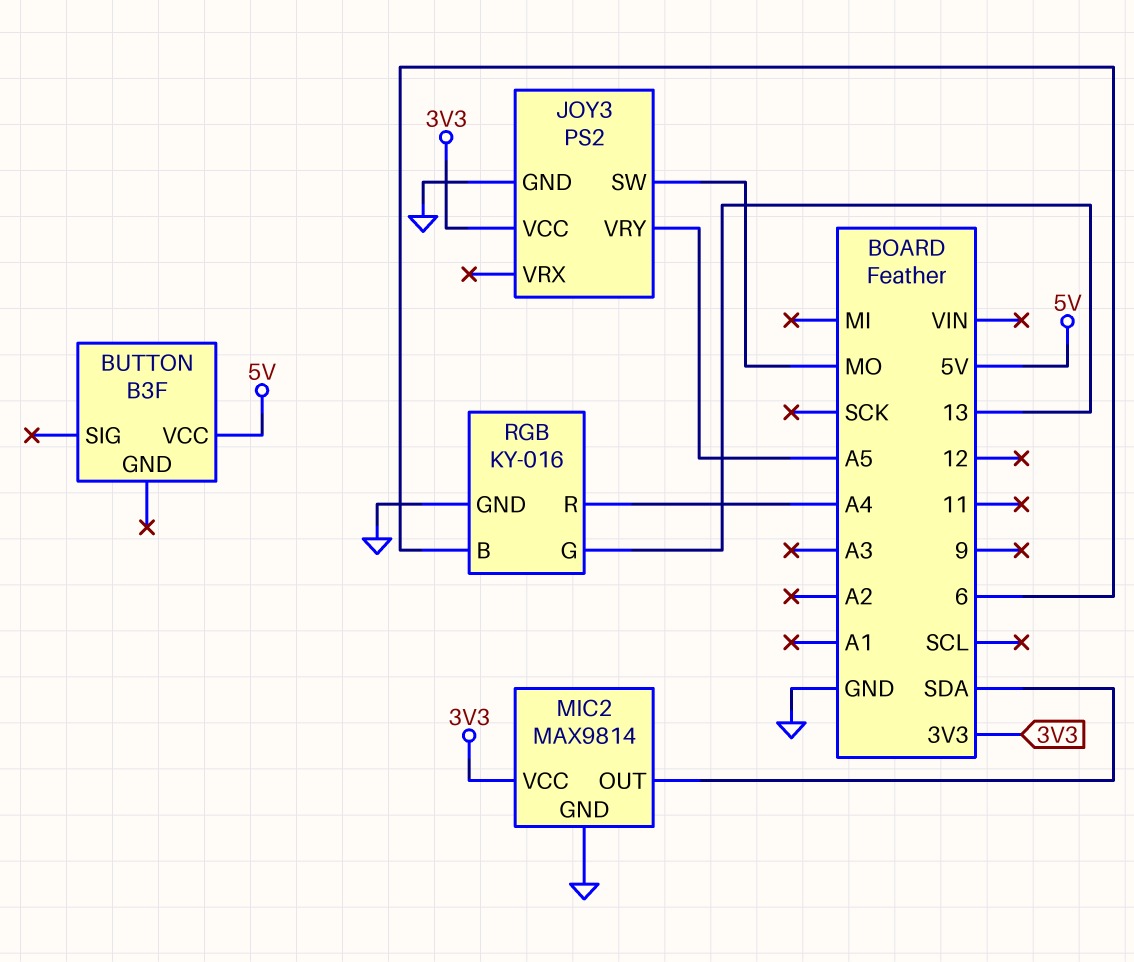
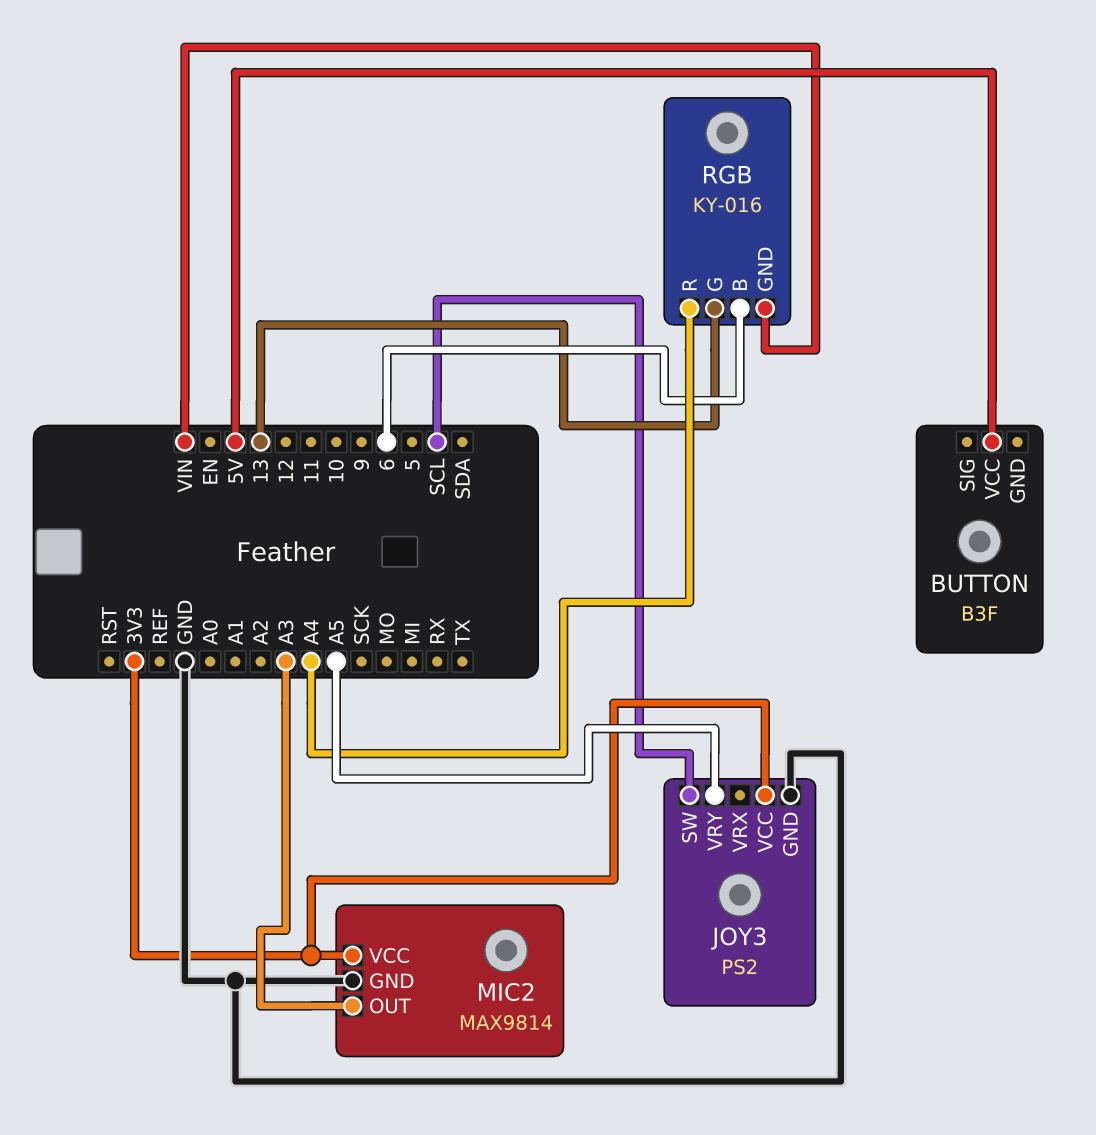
JOY3 pin SW: MO -> SCL
MIC2 pin OUT: SDA -> A3
RGB pin GND: GND -> VIN

